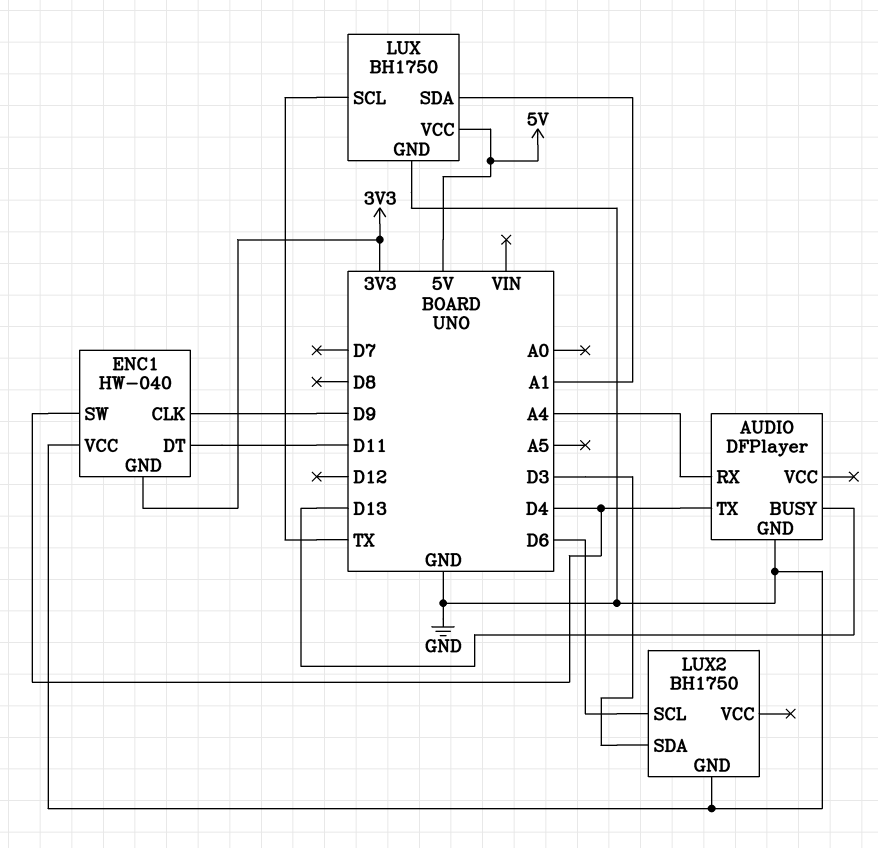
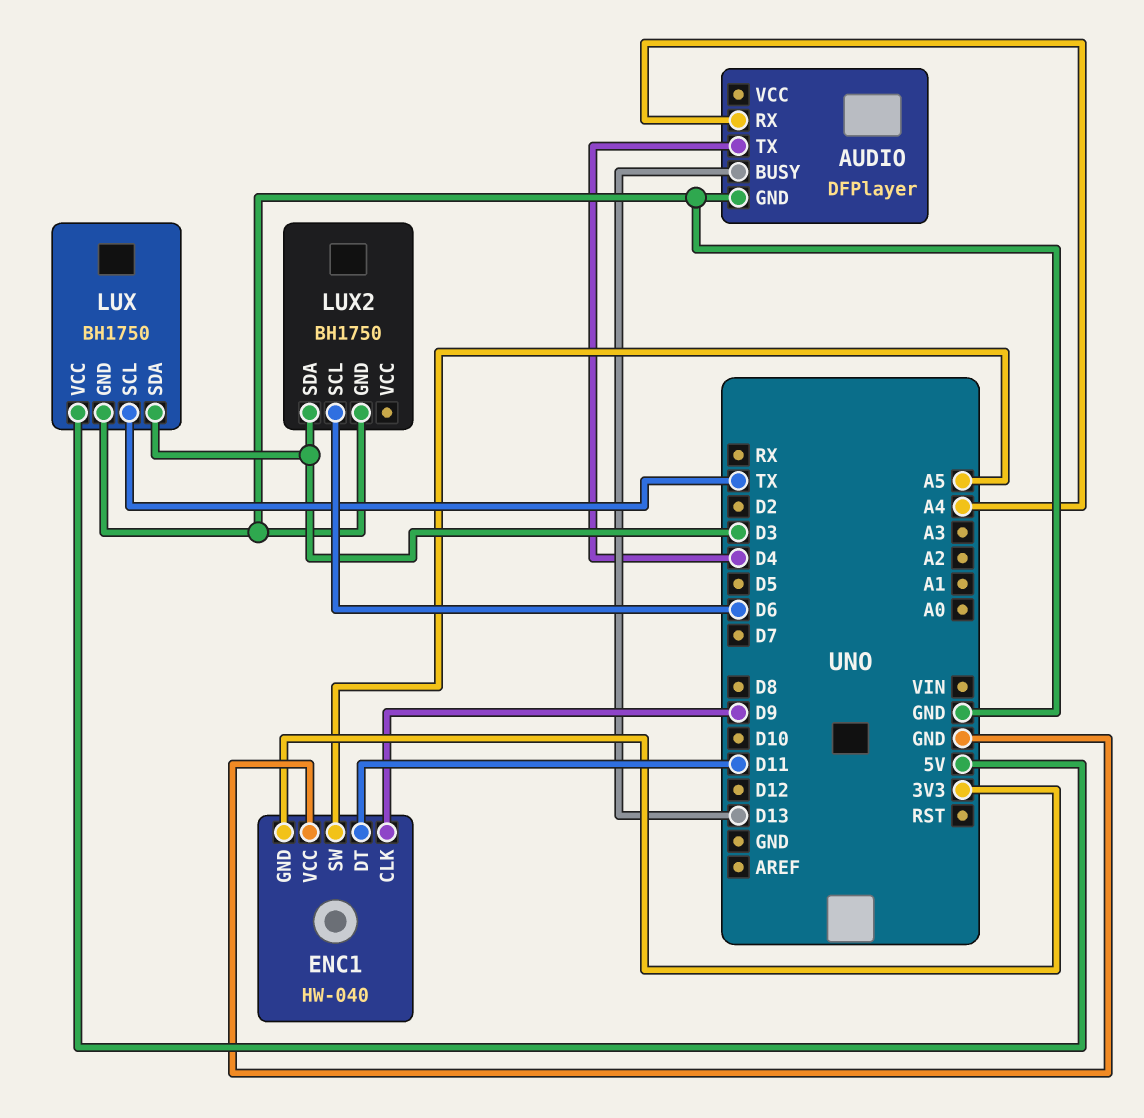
ENC1 pin SW: D4 -> A5
LUX pin SDA: A1 -> D3

